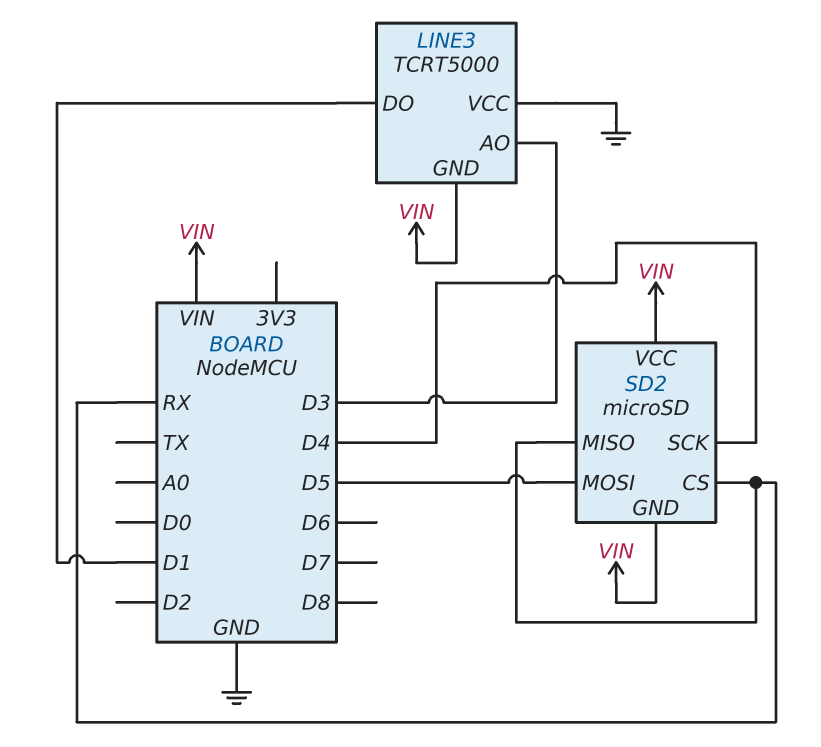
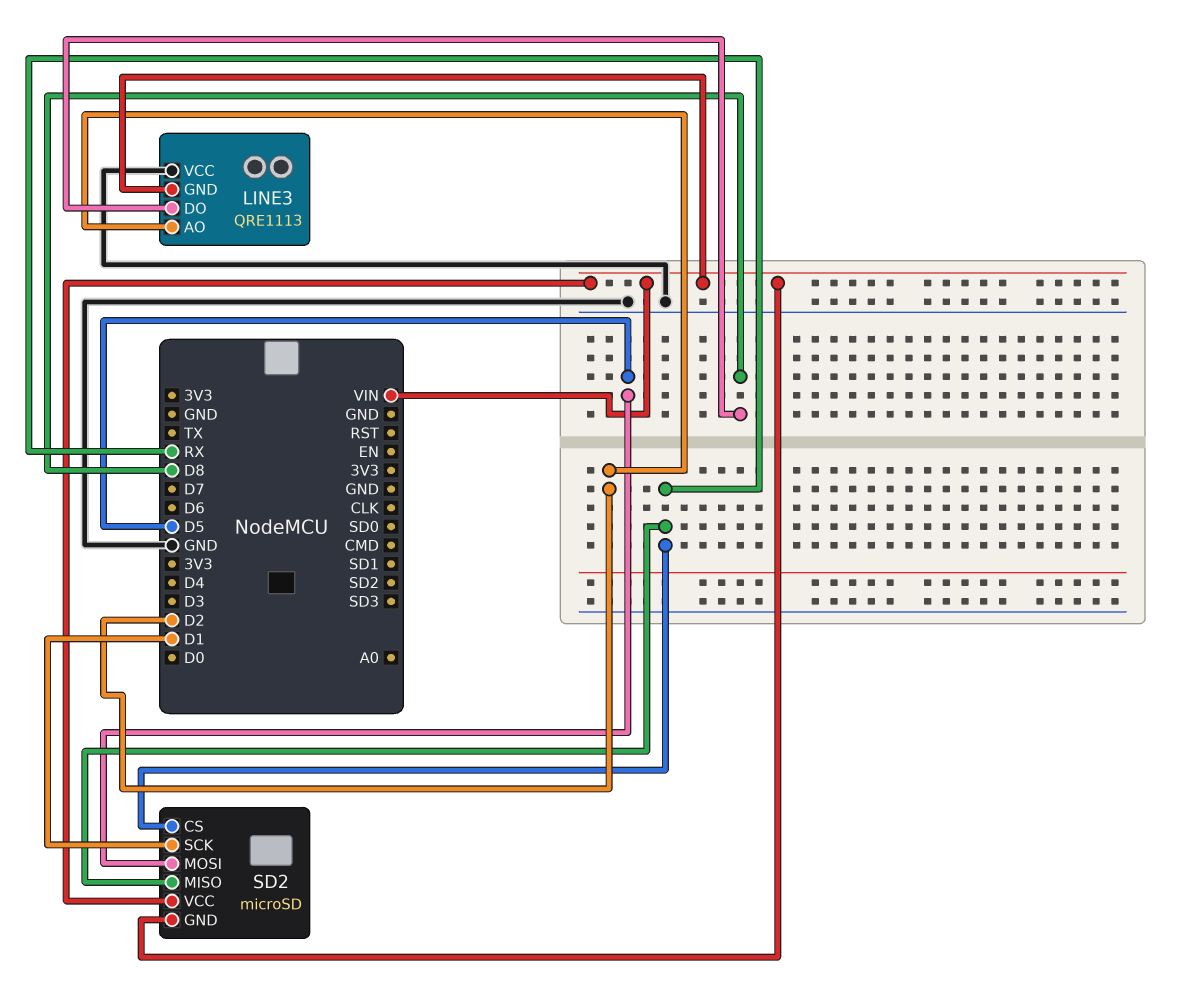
LINE3: TCRT5000 -> QRE1113
LINE3 pin AO: D3 -> D2
LINE3 pin DO: D1 -> D8
SD2 pin SCK: D4 -> D1

